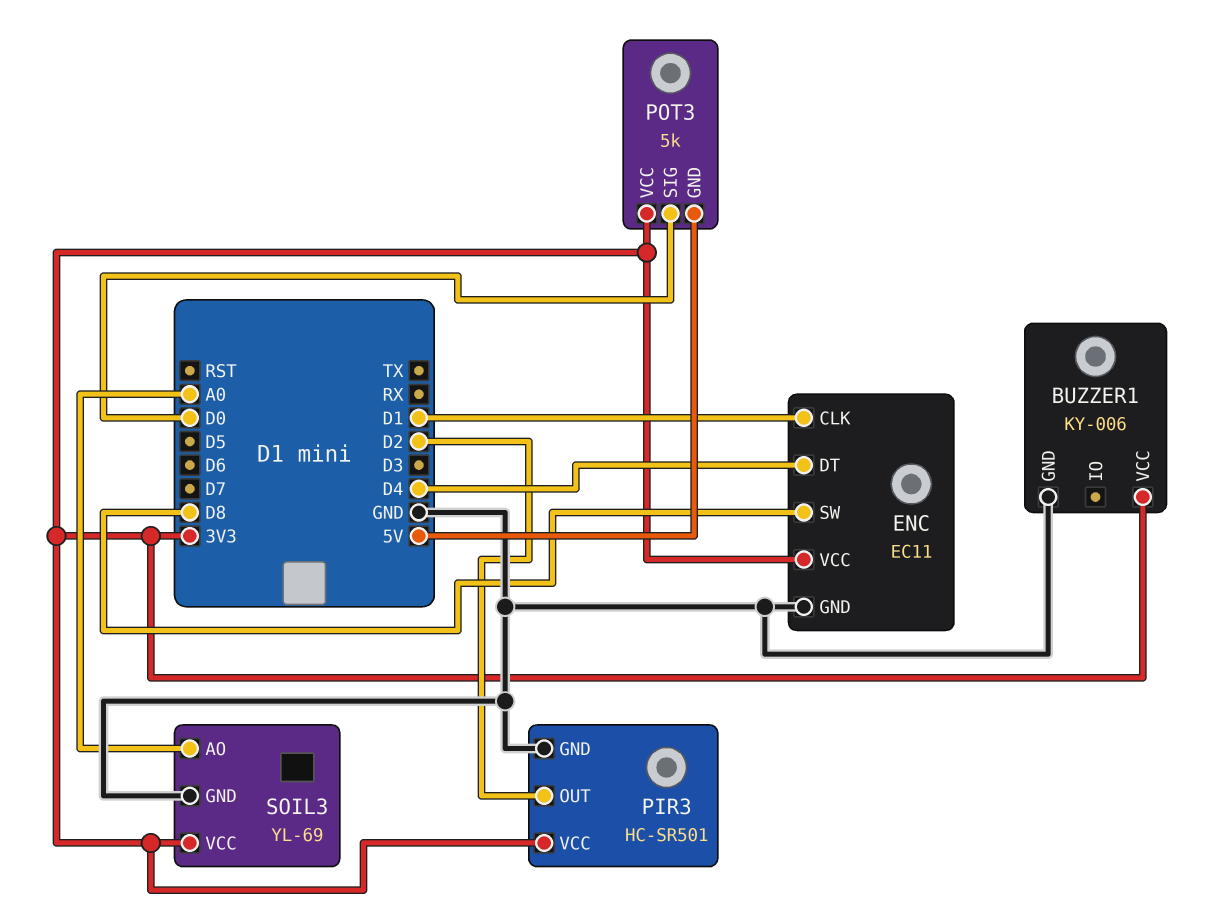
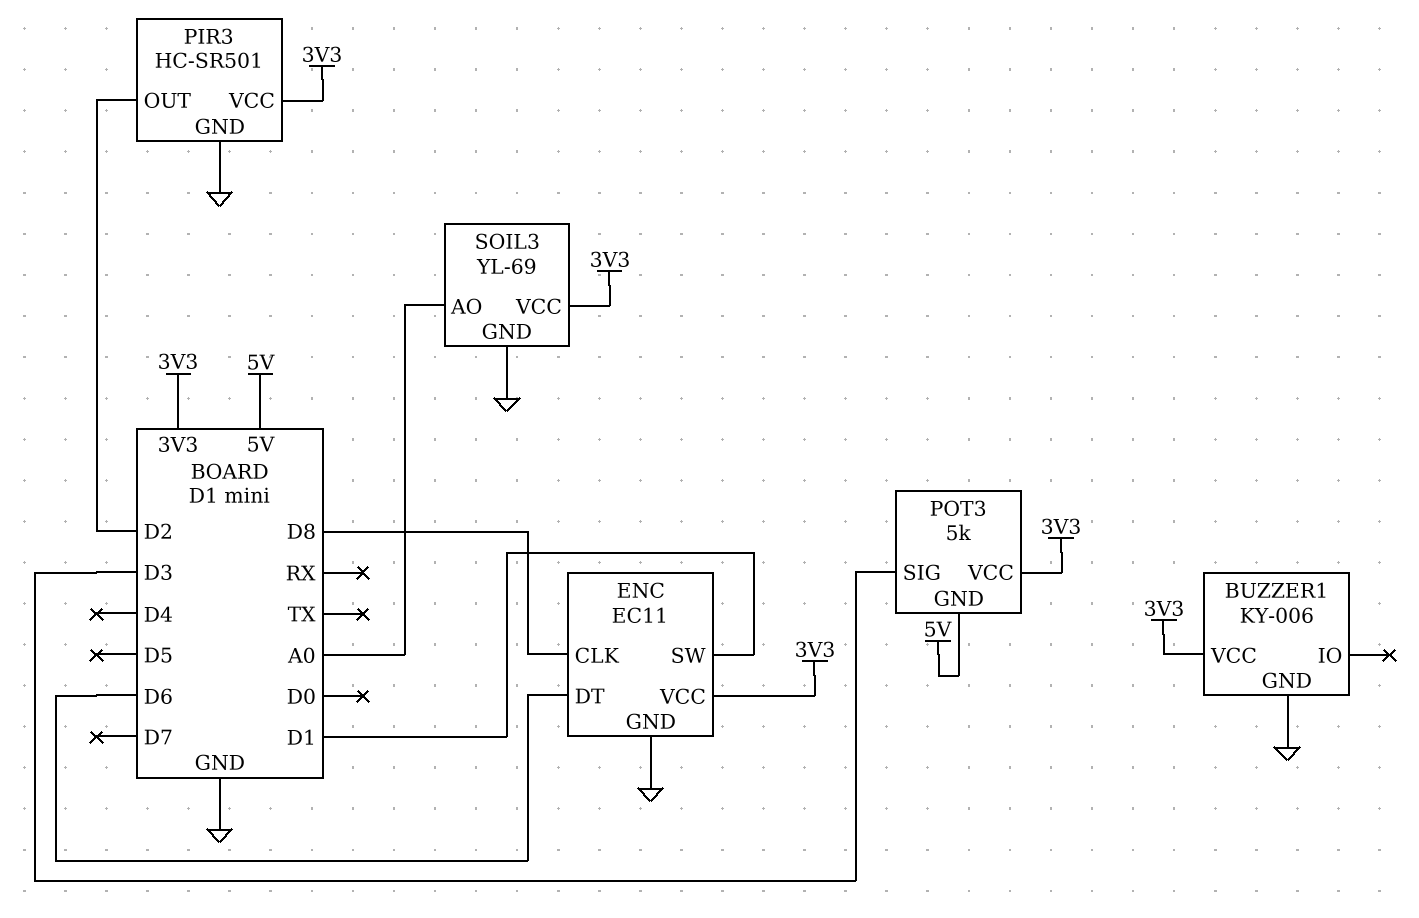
ENC pin CLK: D1 -> D8
ENC pin DT: D4 -> D6
ENC pin SW: D8 -> D1
POT3 pin SIG: D0 -> D3

